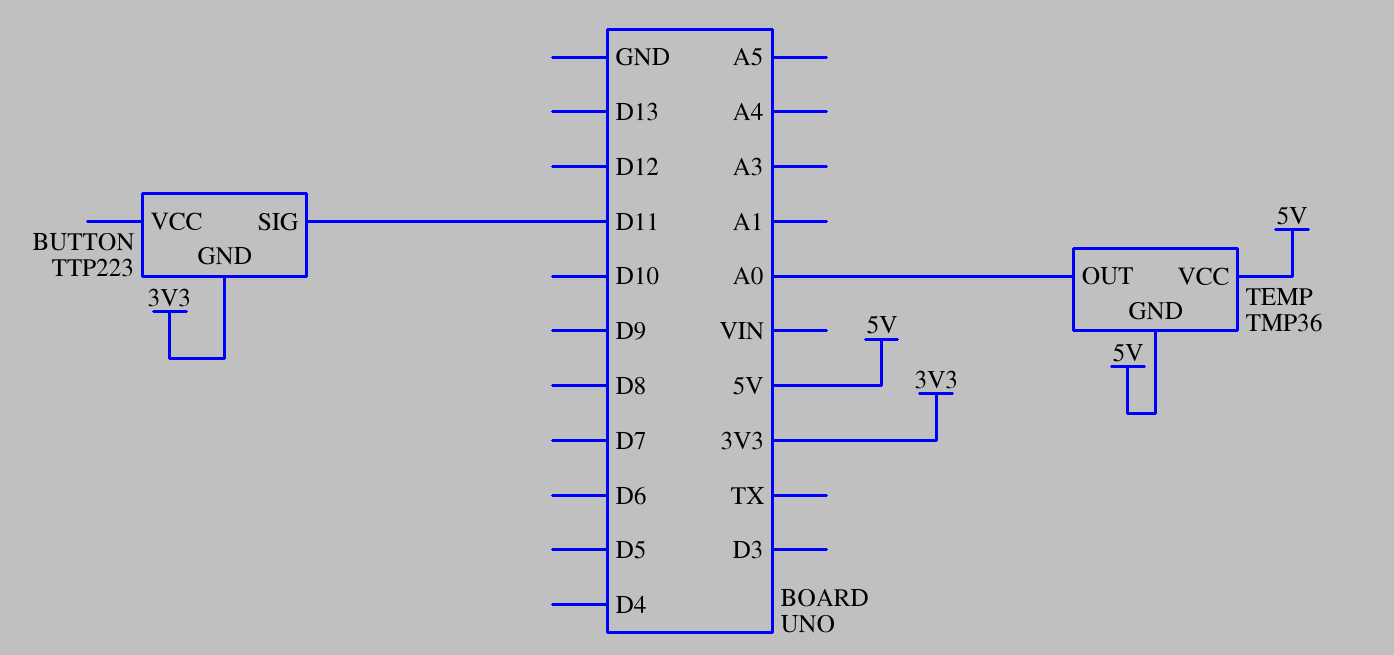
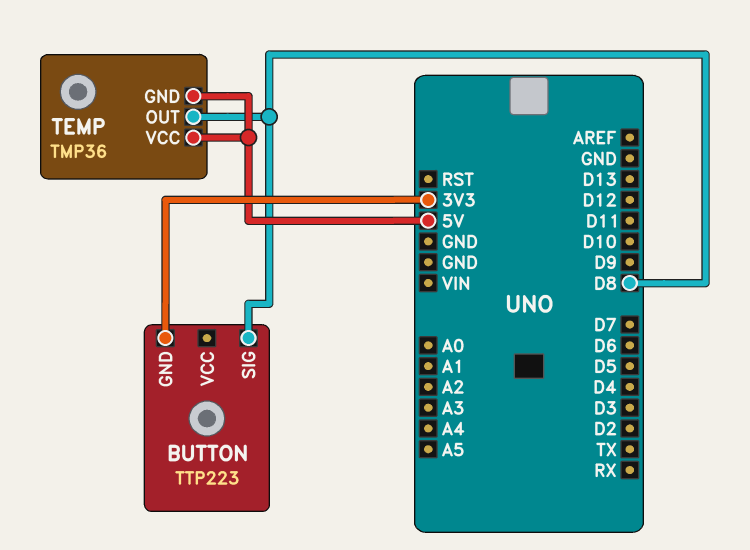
BUTTON pin SIG: D11 -> D8
TEMP pin OUT: A0 -> D8

